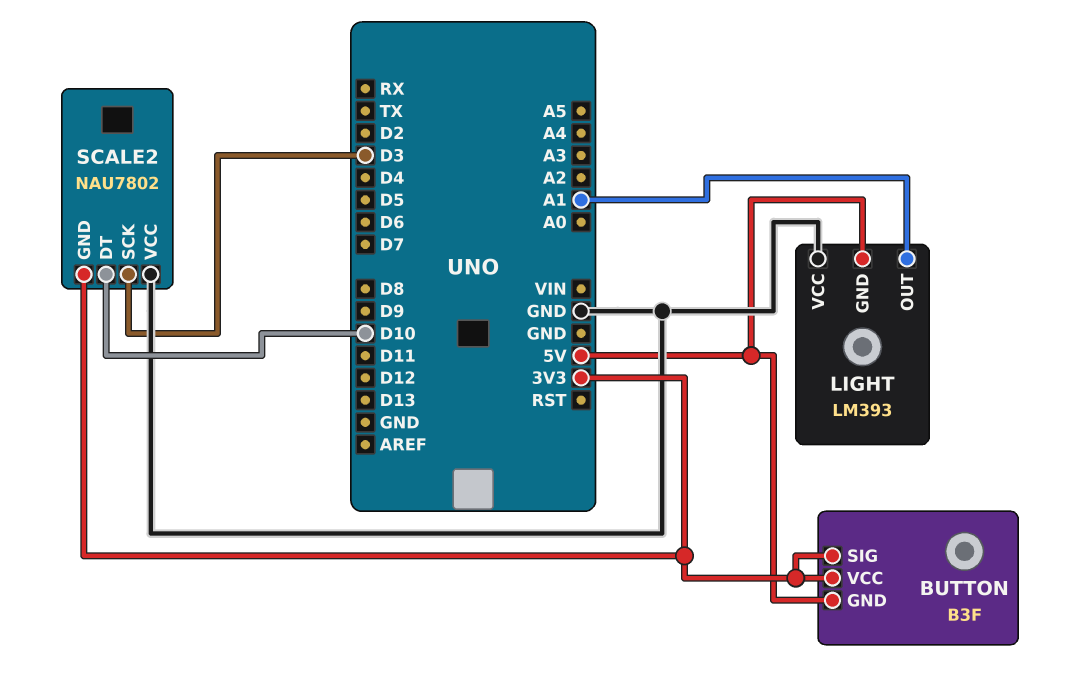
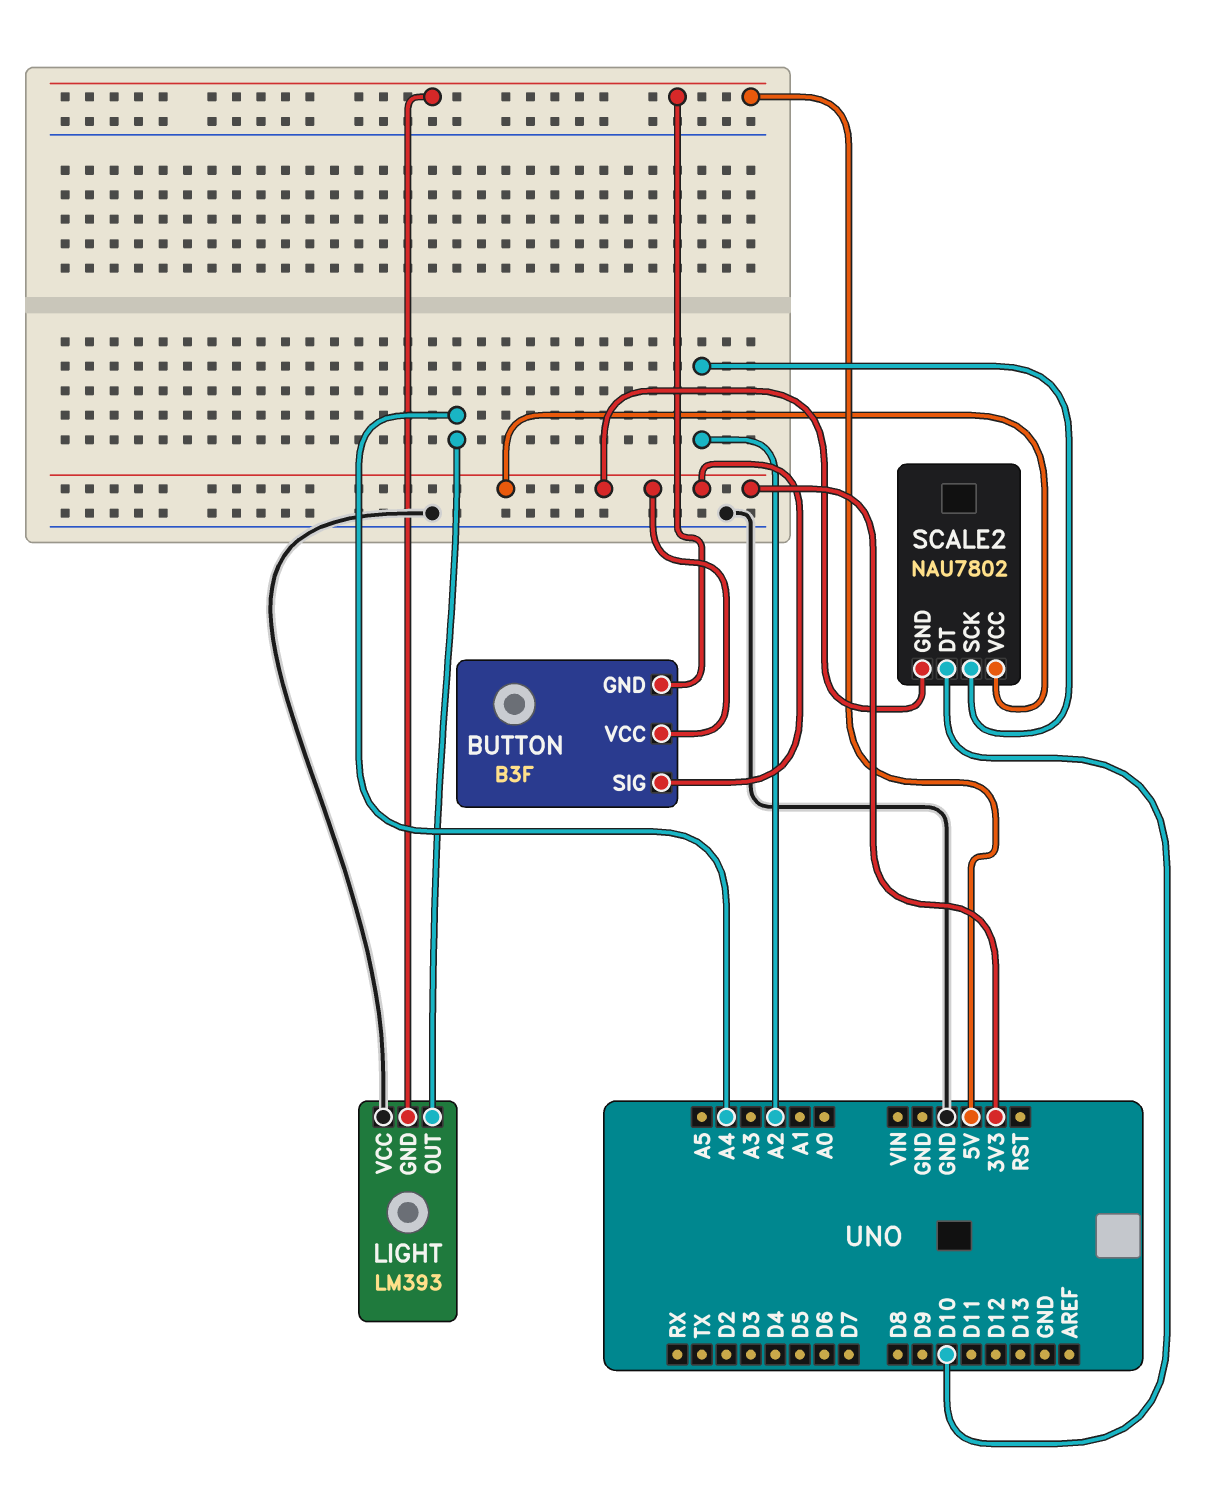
LIGHT pin OUT: A1 -> A4
SCALE2 pin SCK: D3 -> A2
SCALE2 pin VCC: GND -> 3V3

